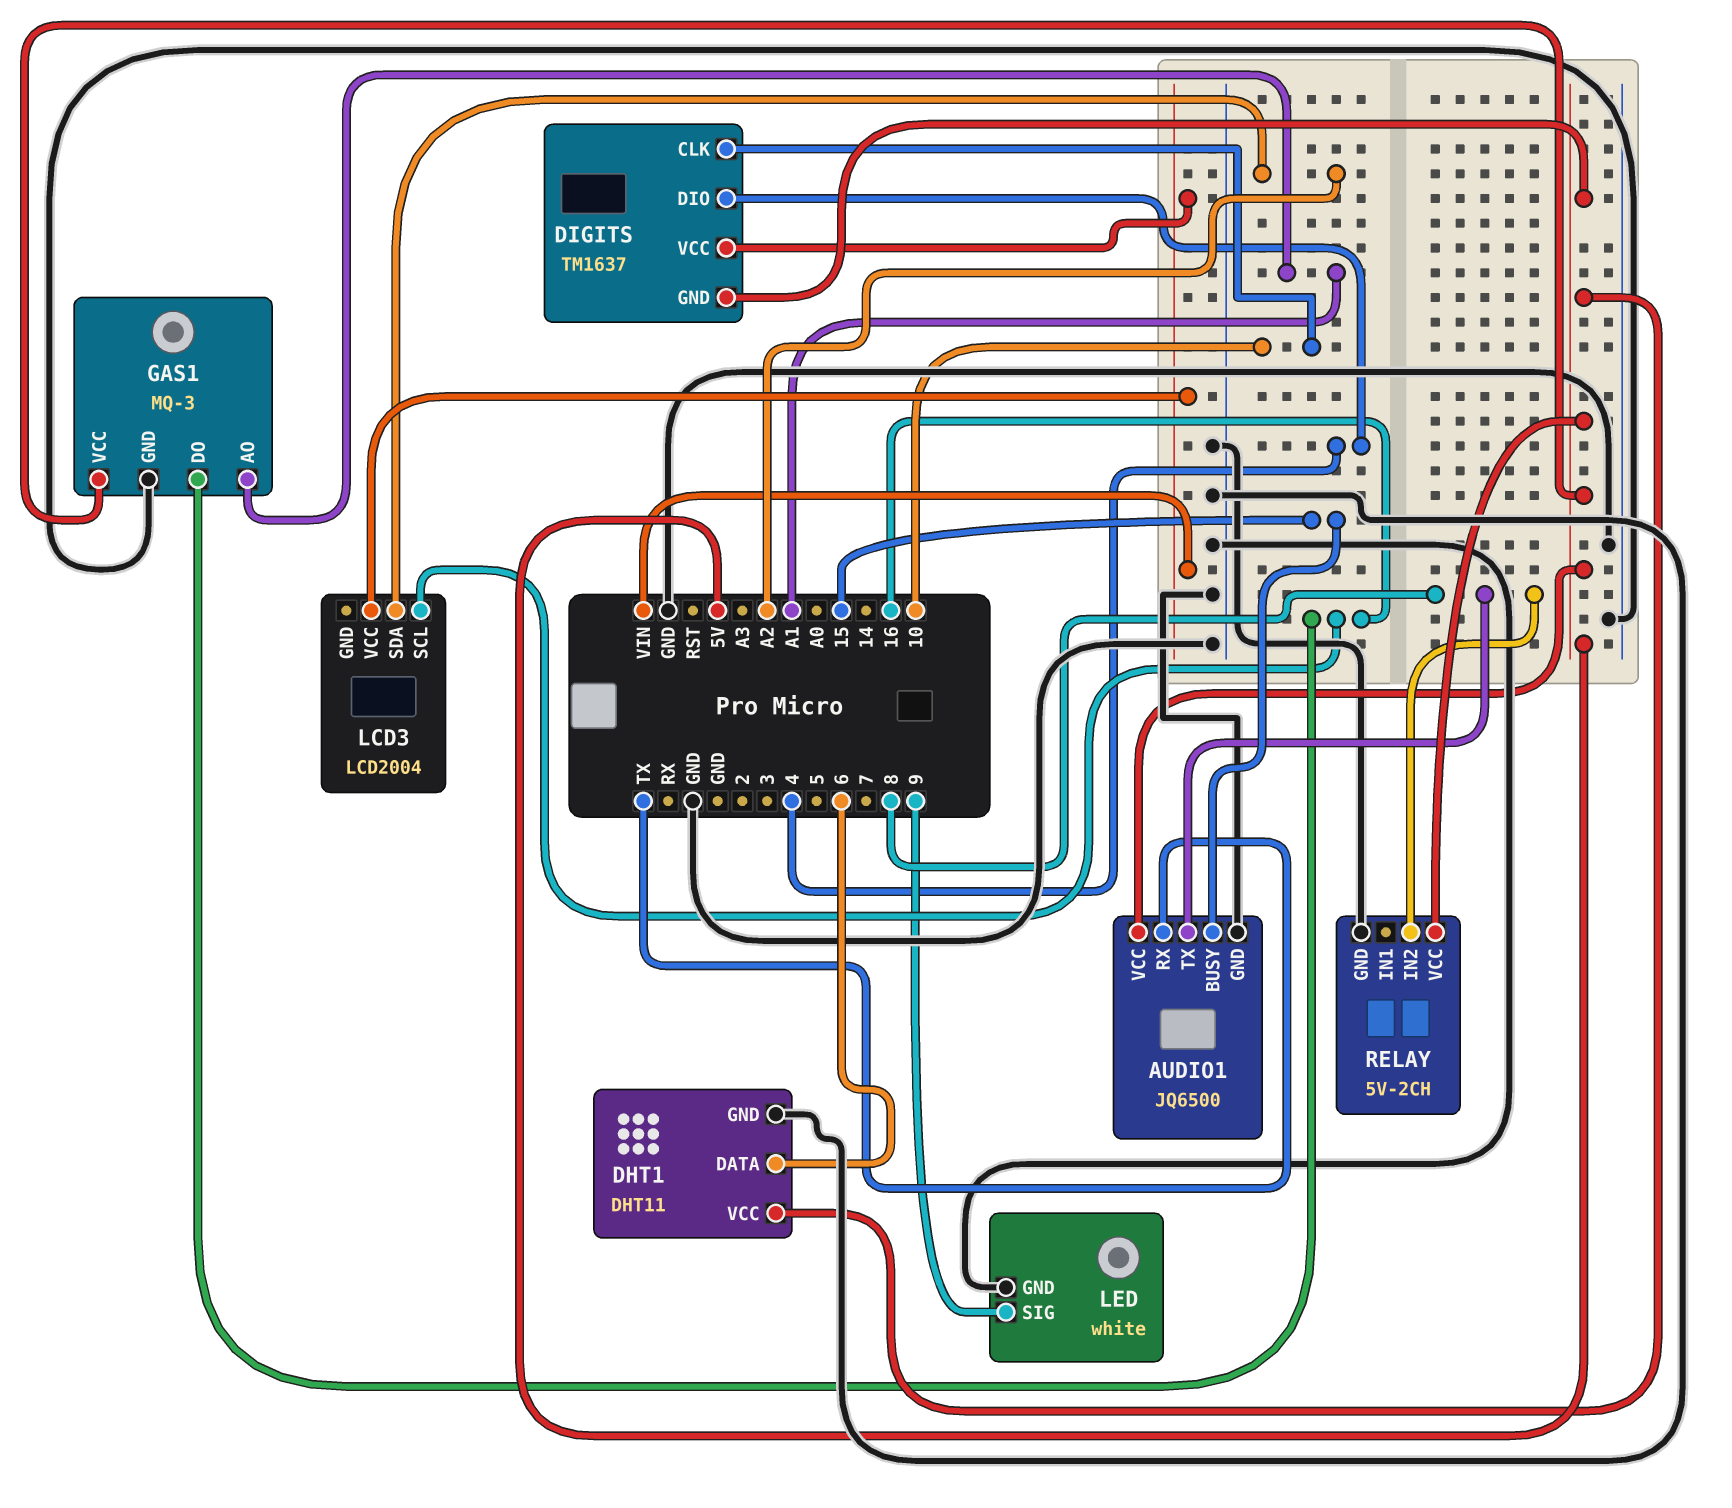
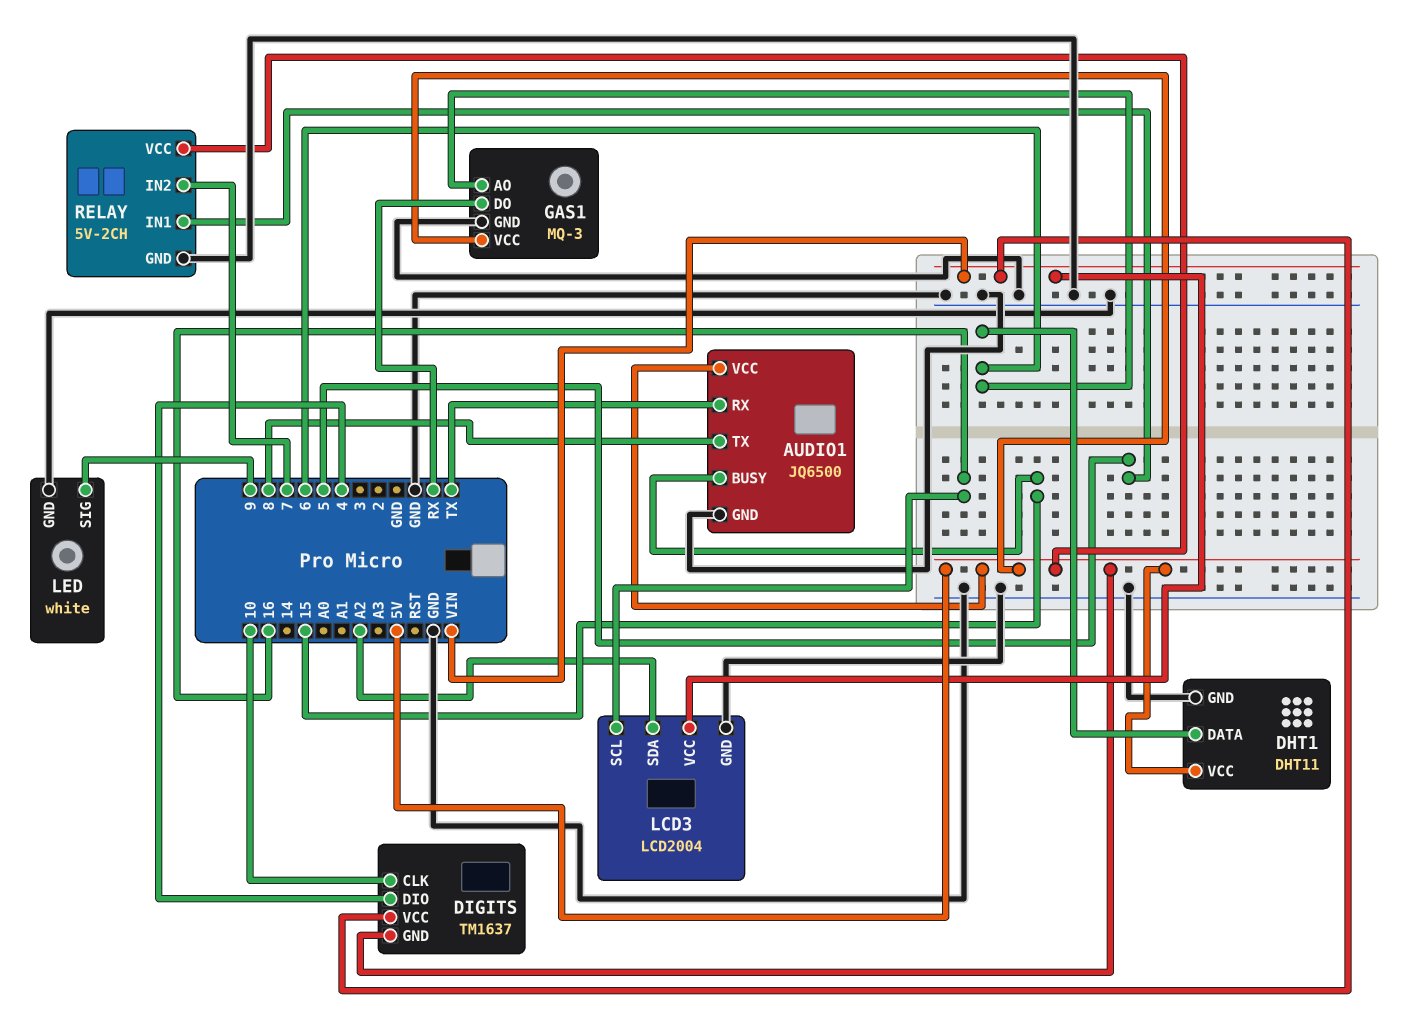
GAS1 pin AO: A1 -> 6
GAS1 pin DO: 16 -> RX
LCD3 pin GND: none -> GND
RELAY pin IN1: none -> 5
RELAY pin IN2: 8 -> 7

